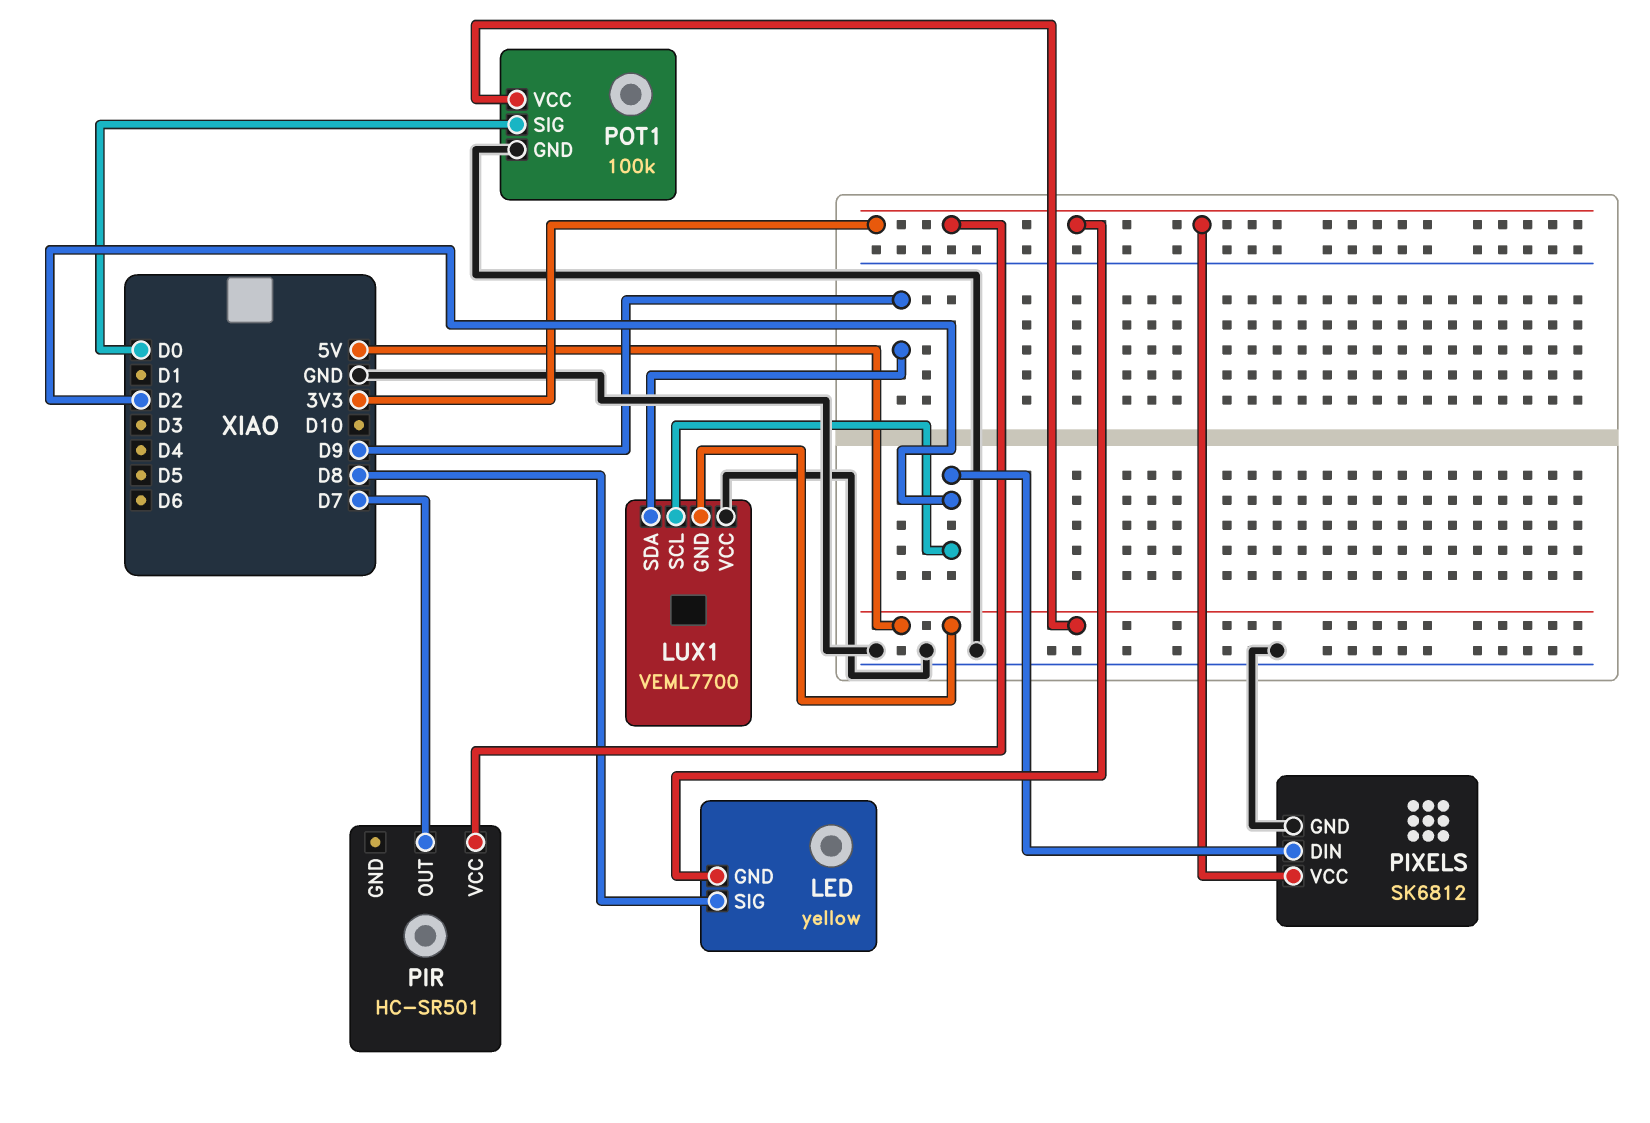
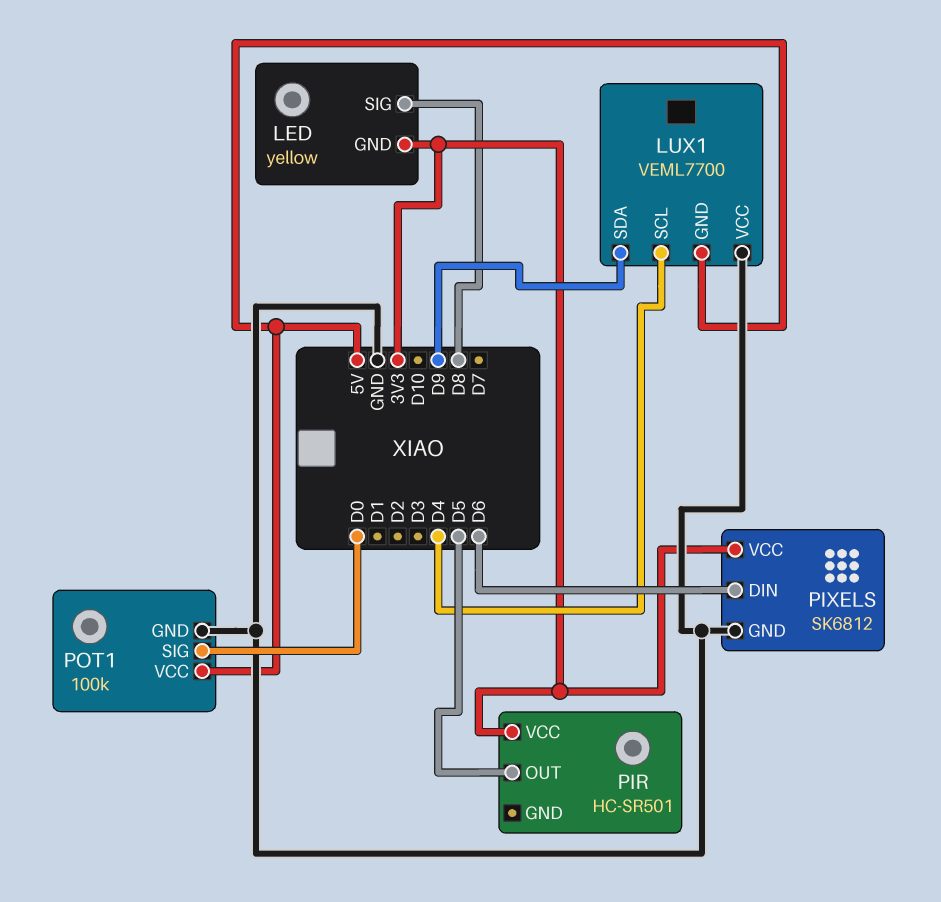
LUX1 pin SCL: D2 -> D4
PIR pin OUT: D7 -> D5
PIXELS pin DIN: D2 -> D6

